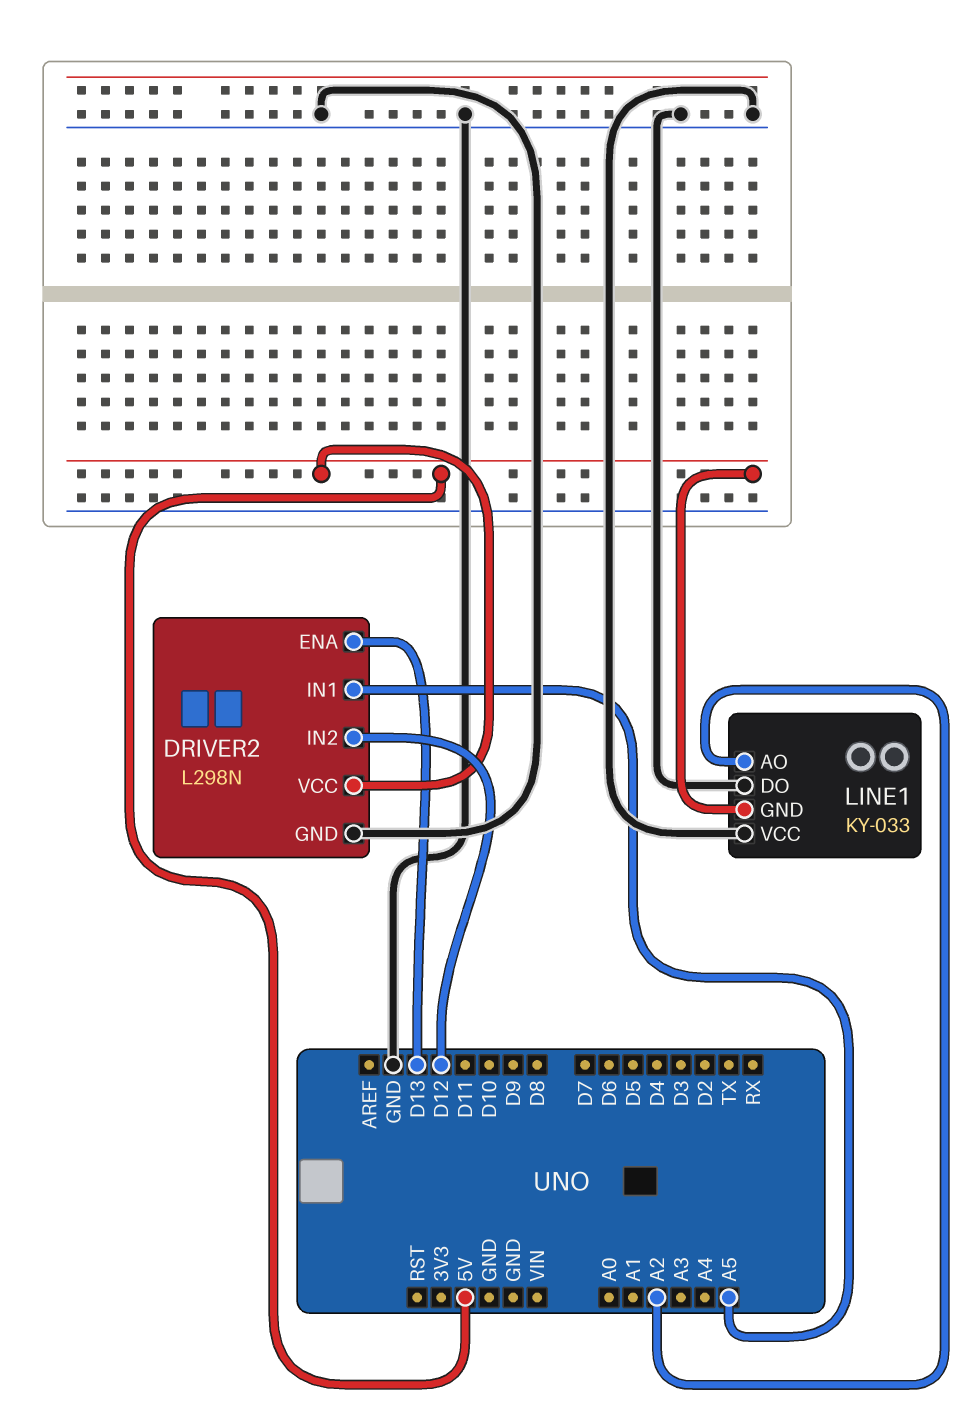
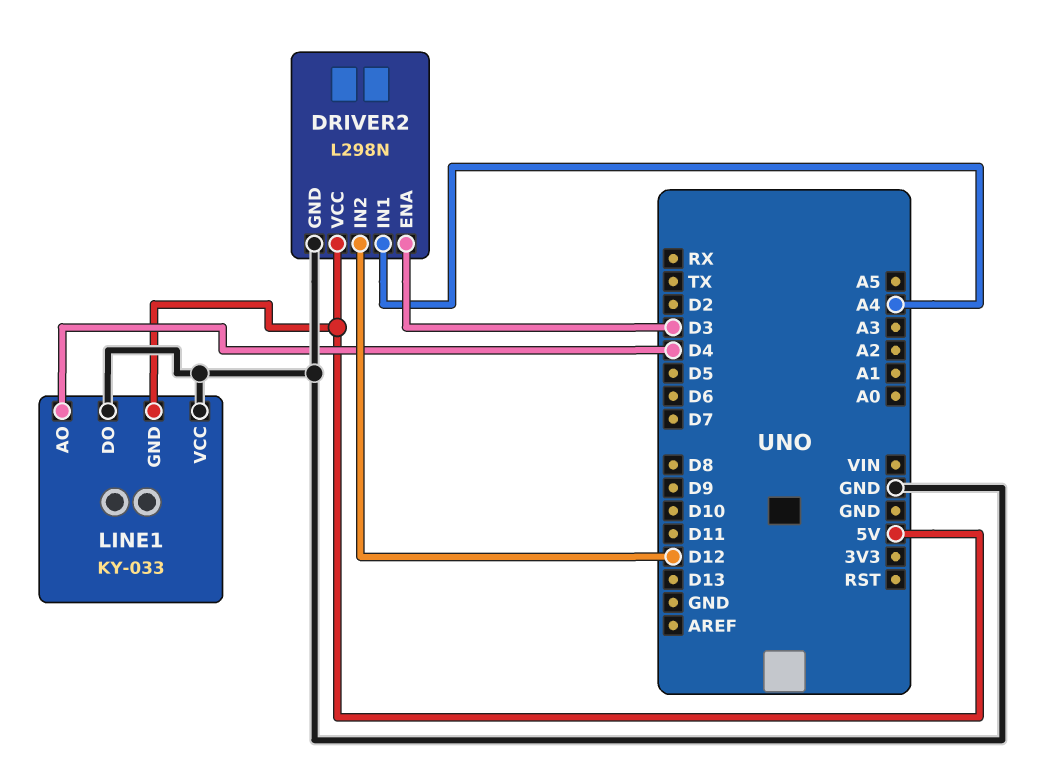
DRIVER2 pin ENA: D13 -> D3
DRIVER2 pin IN1: A5 -> A4
LINE1 pin AO: A2 -> D4

